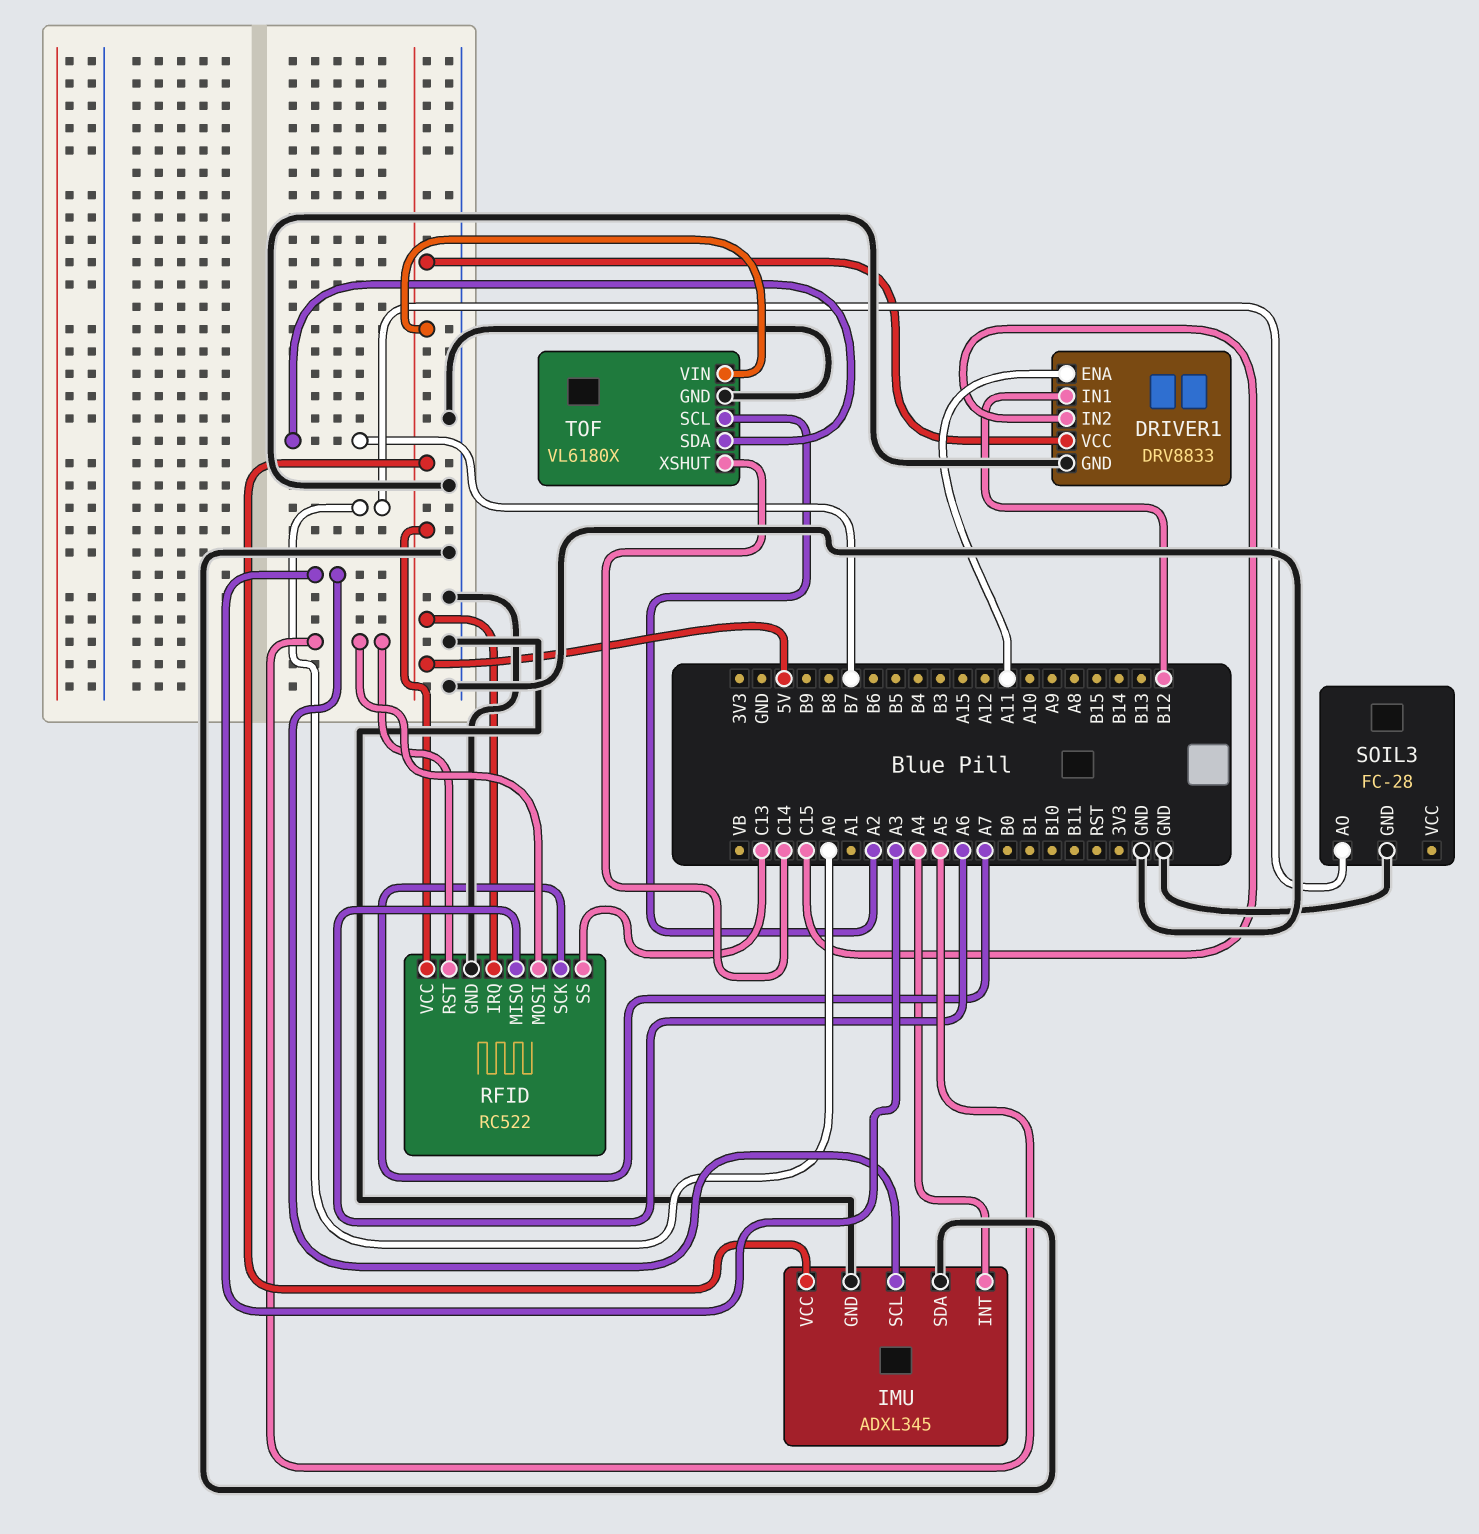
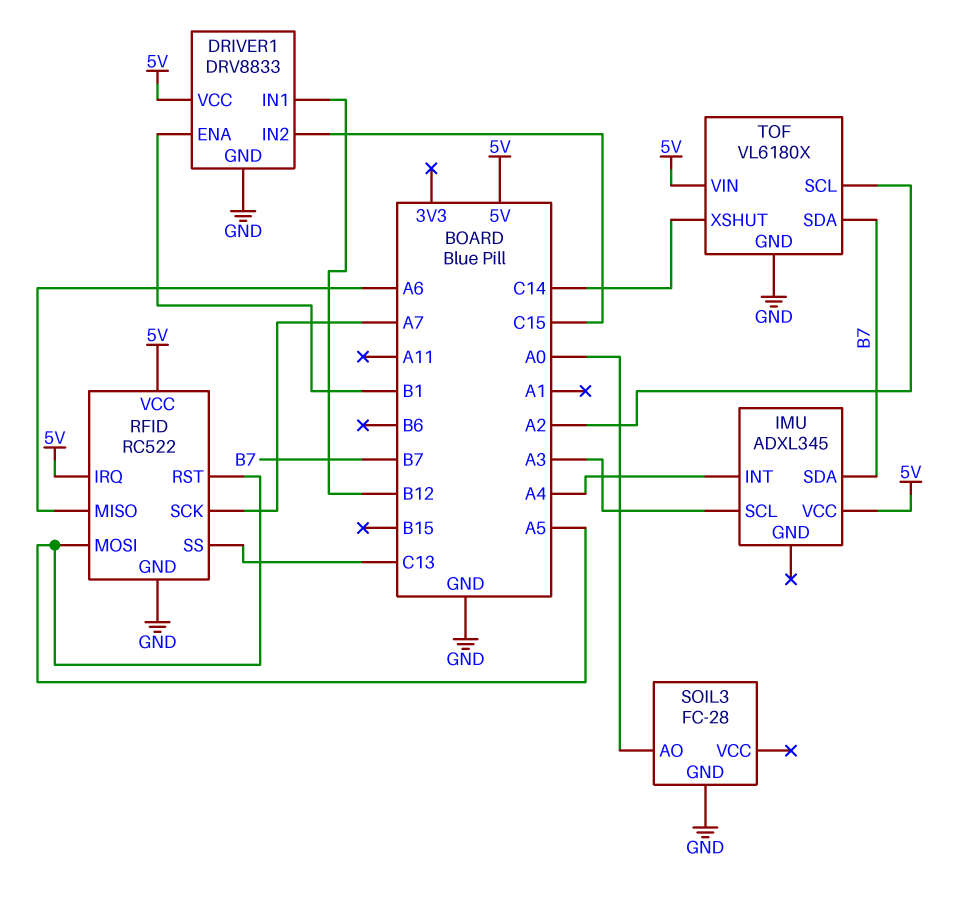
DRIVER1 pin ENA: A11 -> B1
IMU pin GND: GND -> none
IMU pin SDA: GND -> B7

